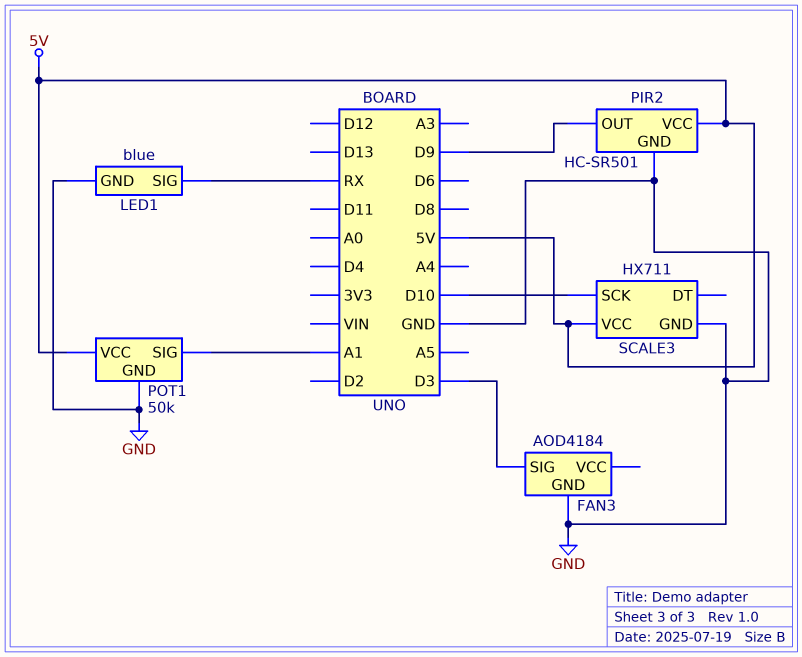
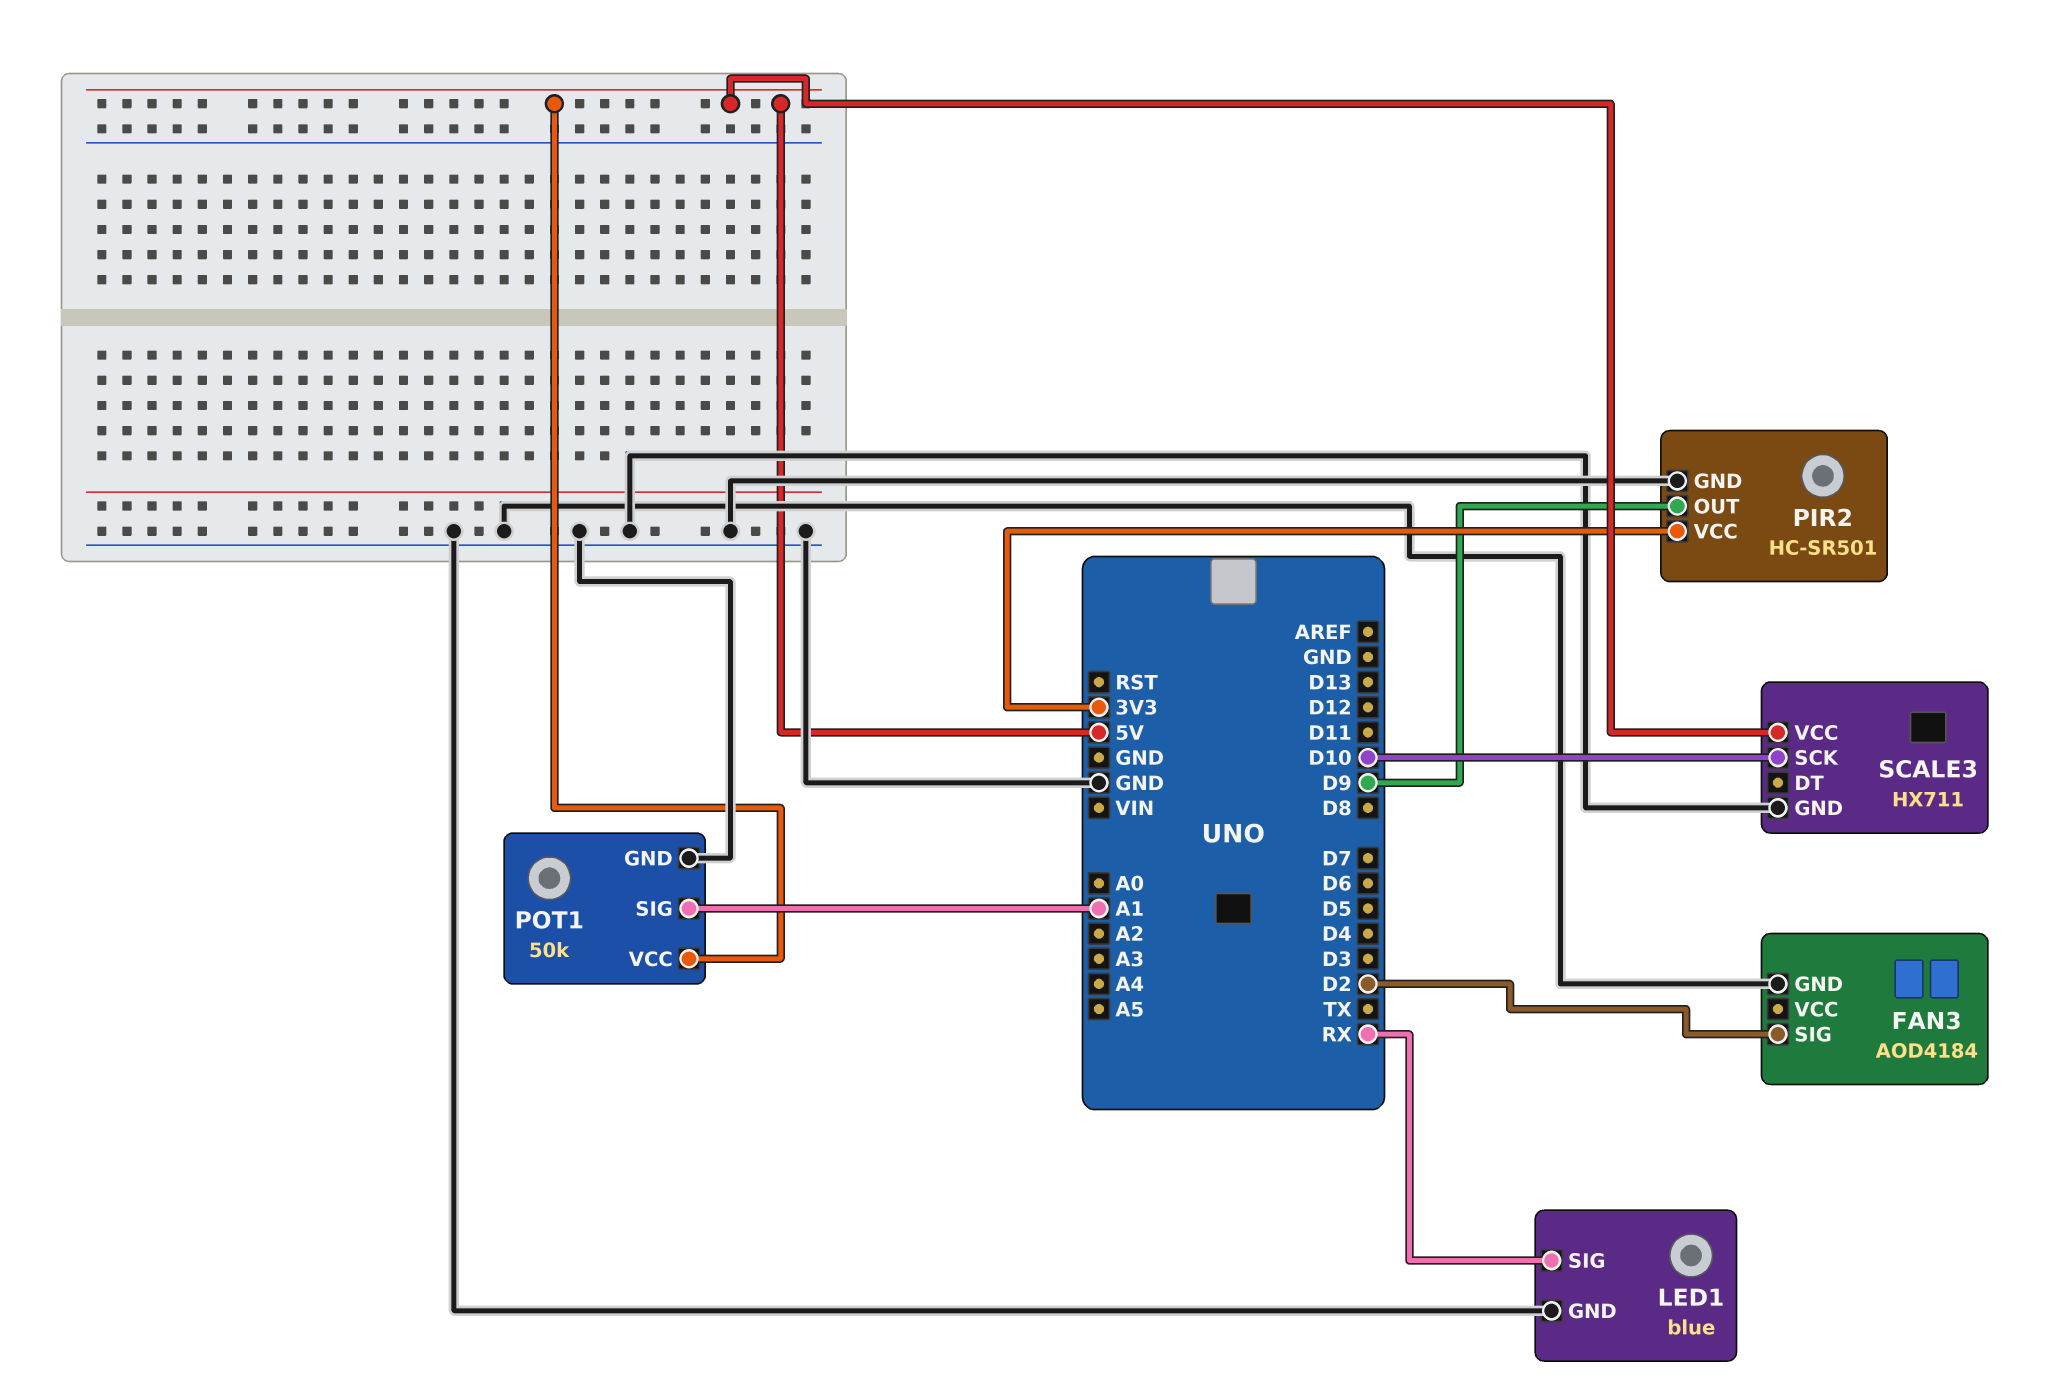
FAN3 pin SIG: D3 -> D2
PIR2 pin VCC: 5V -> 3V3

